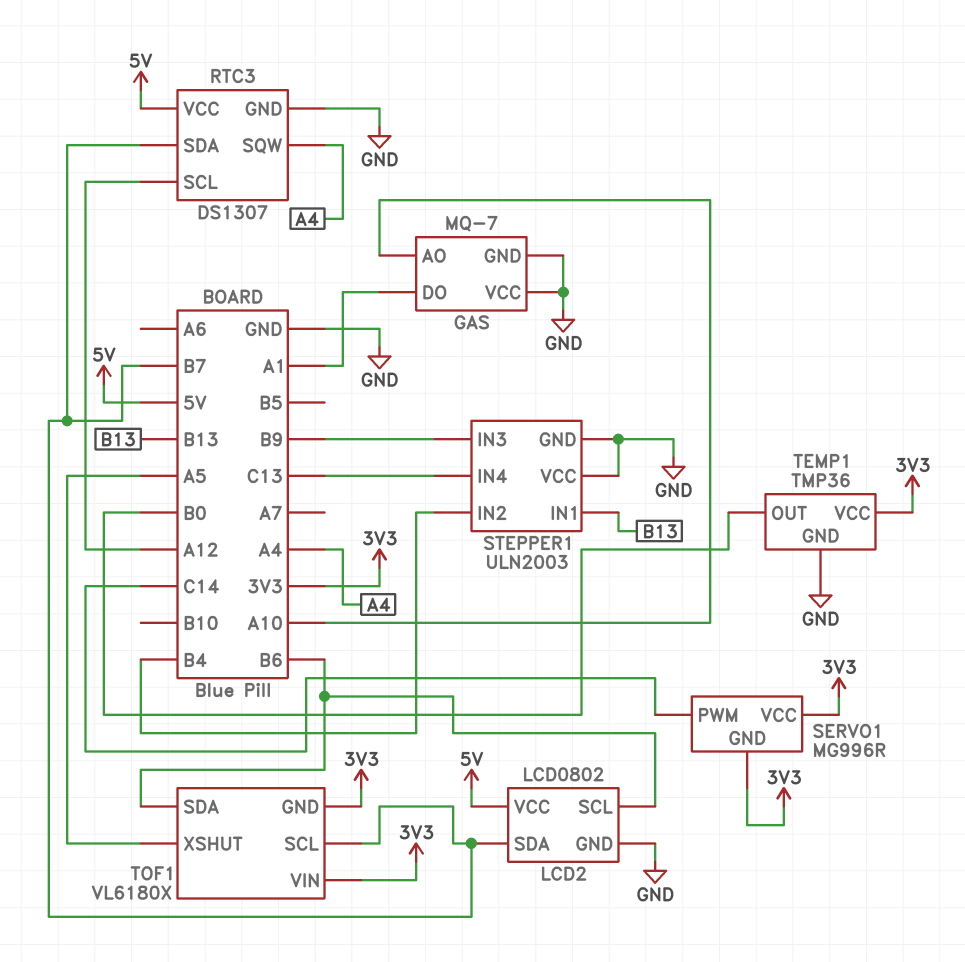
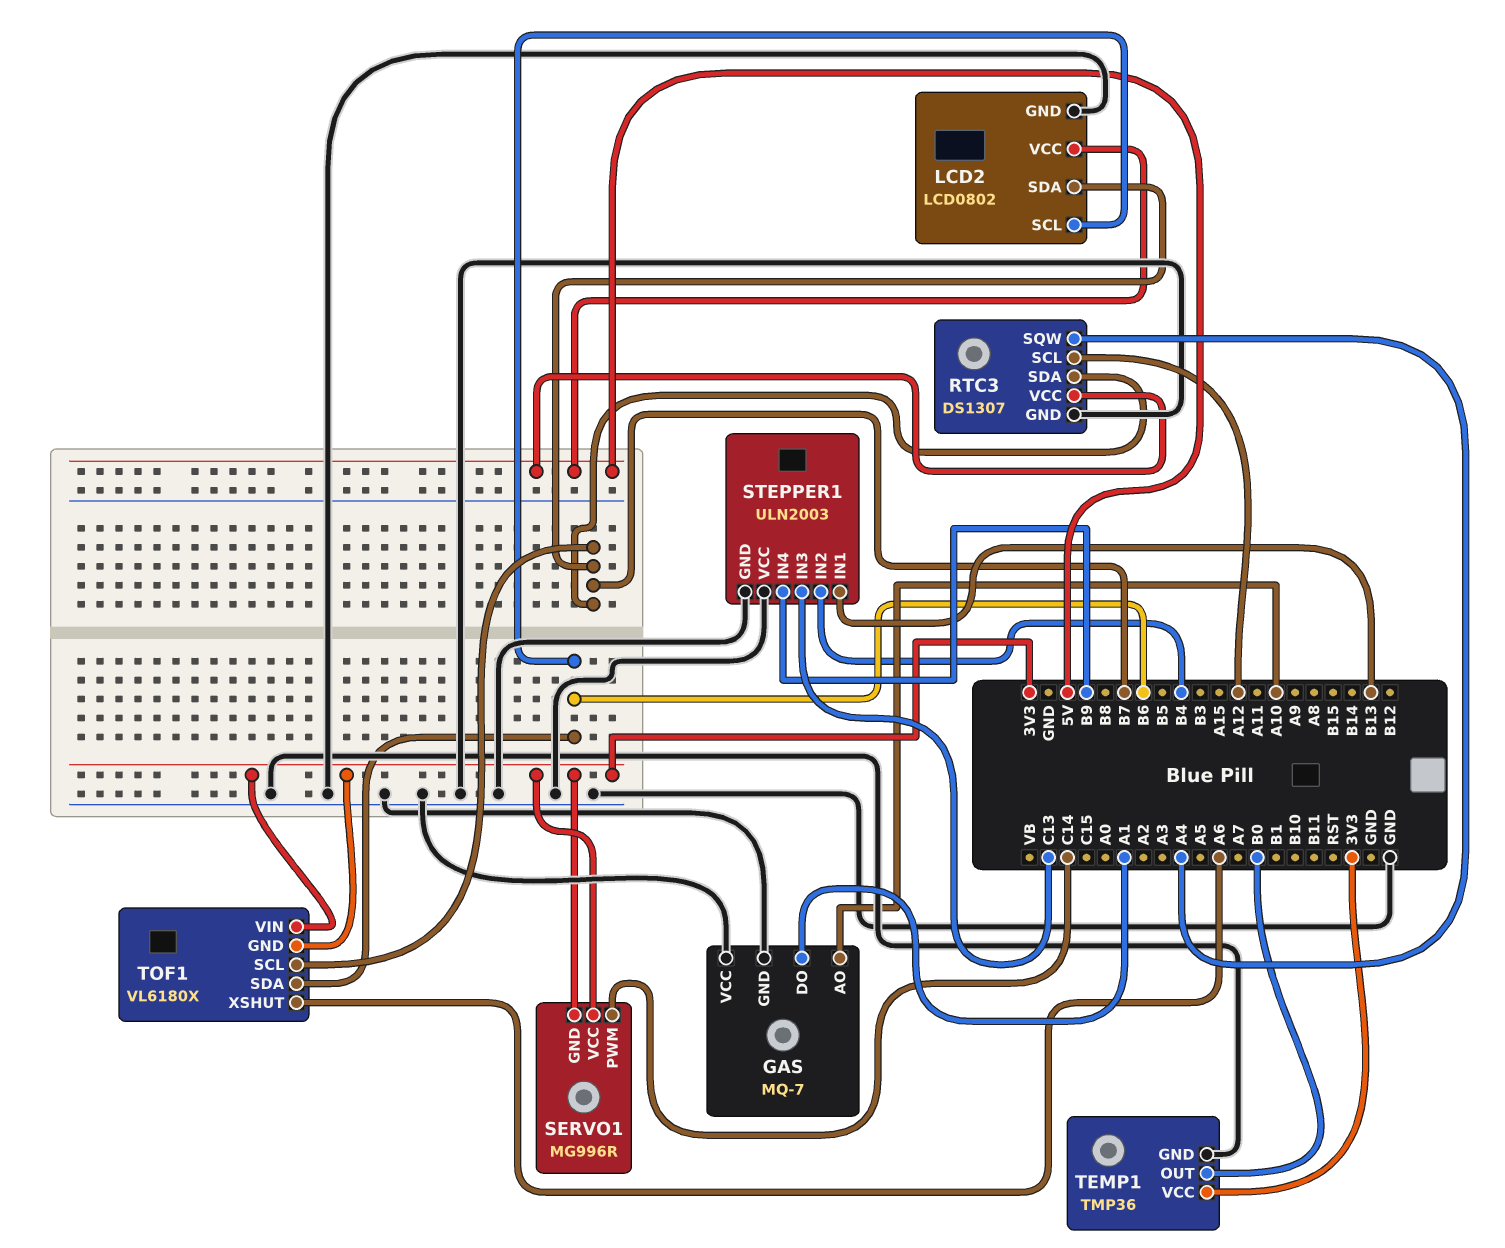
STEPPER1 pin IN3: B9 -> C13
STEPPER1 pin IN4: C13 -> B9
TOF1 pin XSHUT: A5 -> A6

